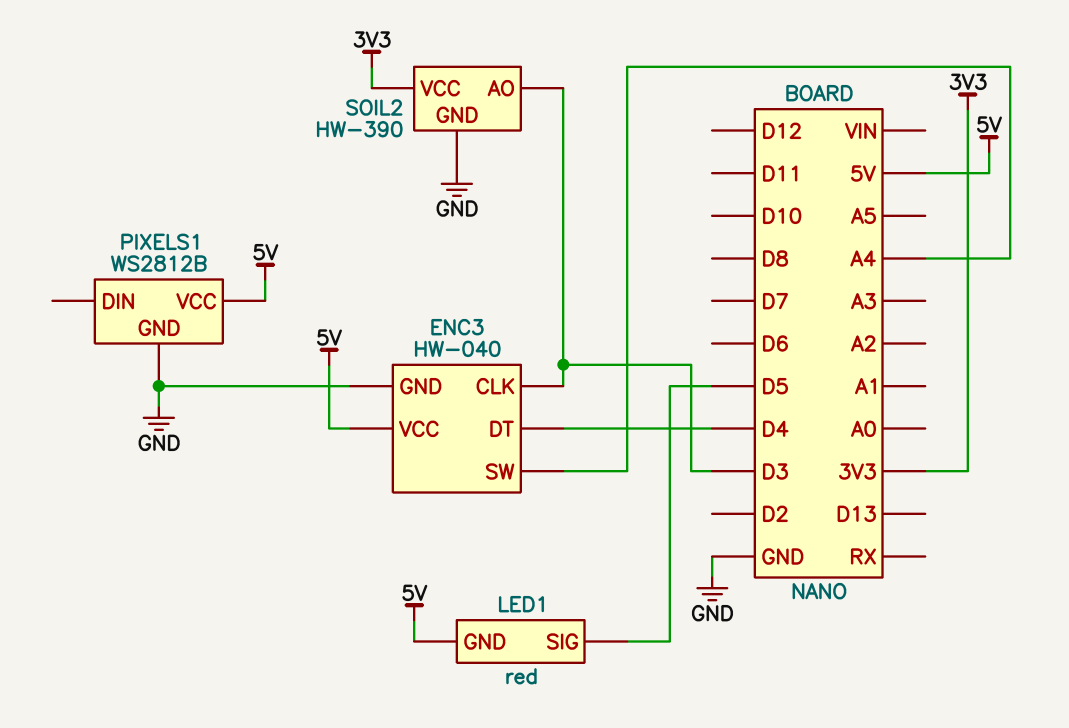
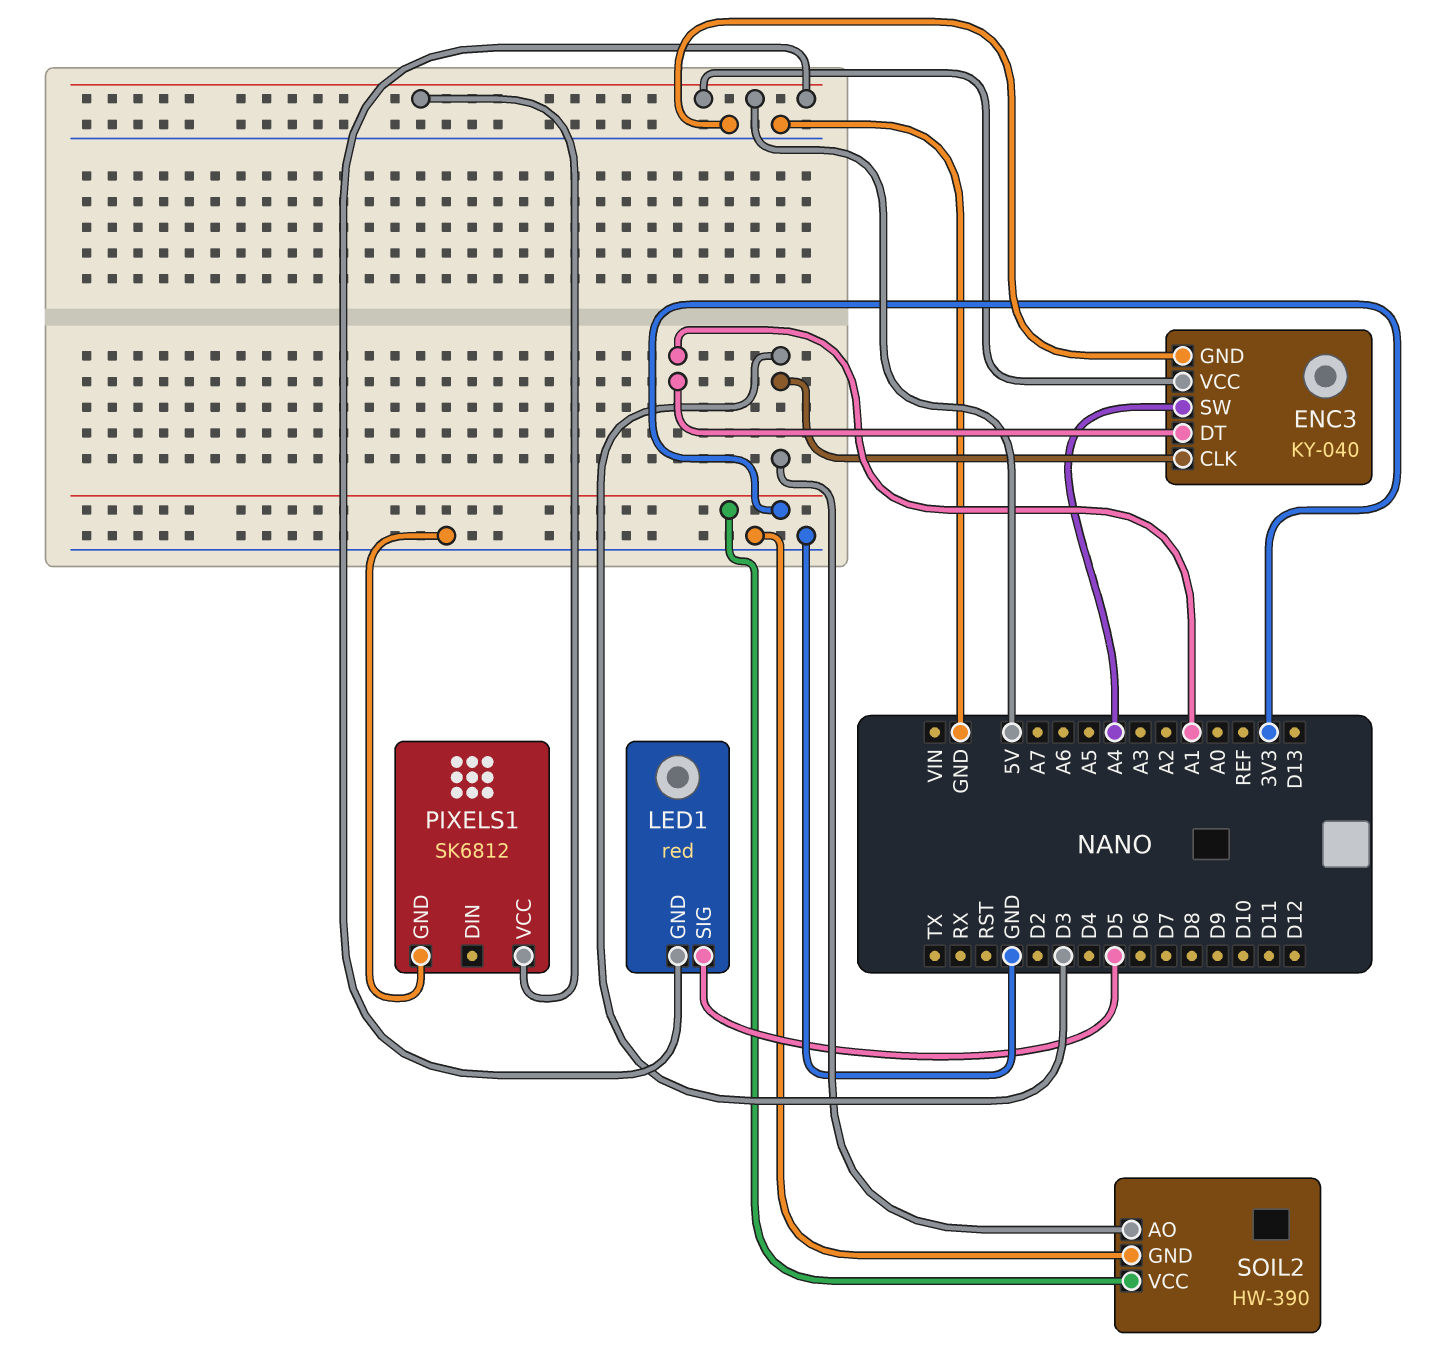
ENC3: HW-040 -> KY-040
ENC3 pin DT: D4 -> A1
PIXELS1: WS2812B -> SK6812

